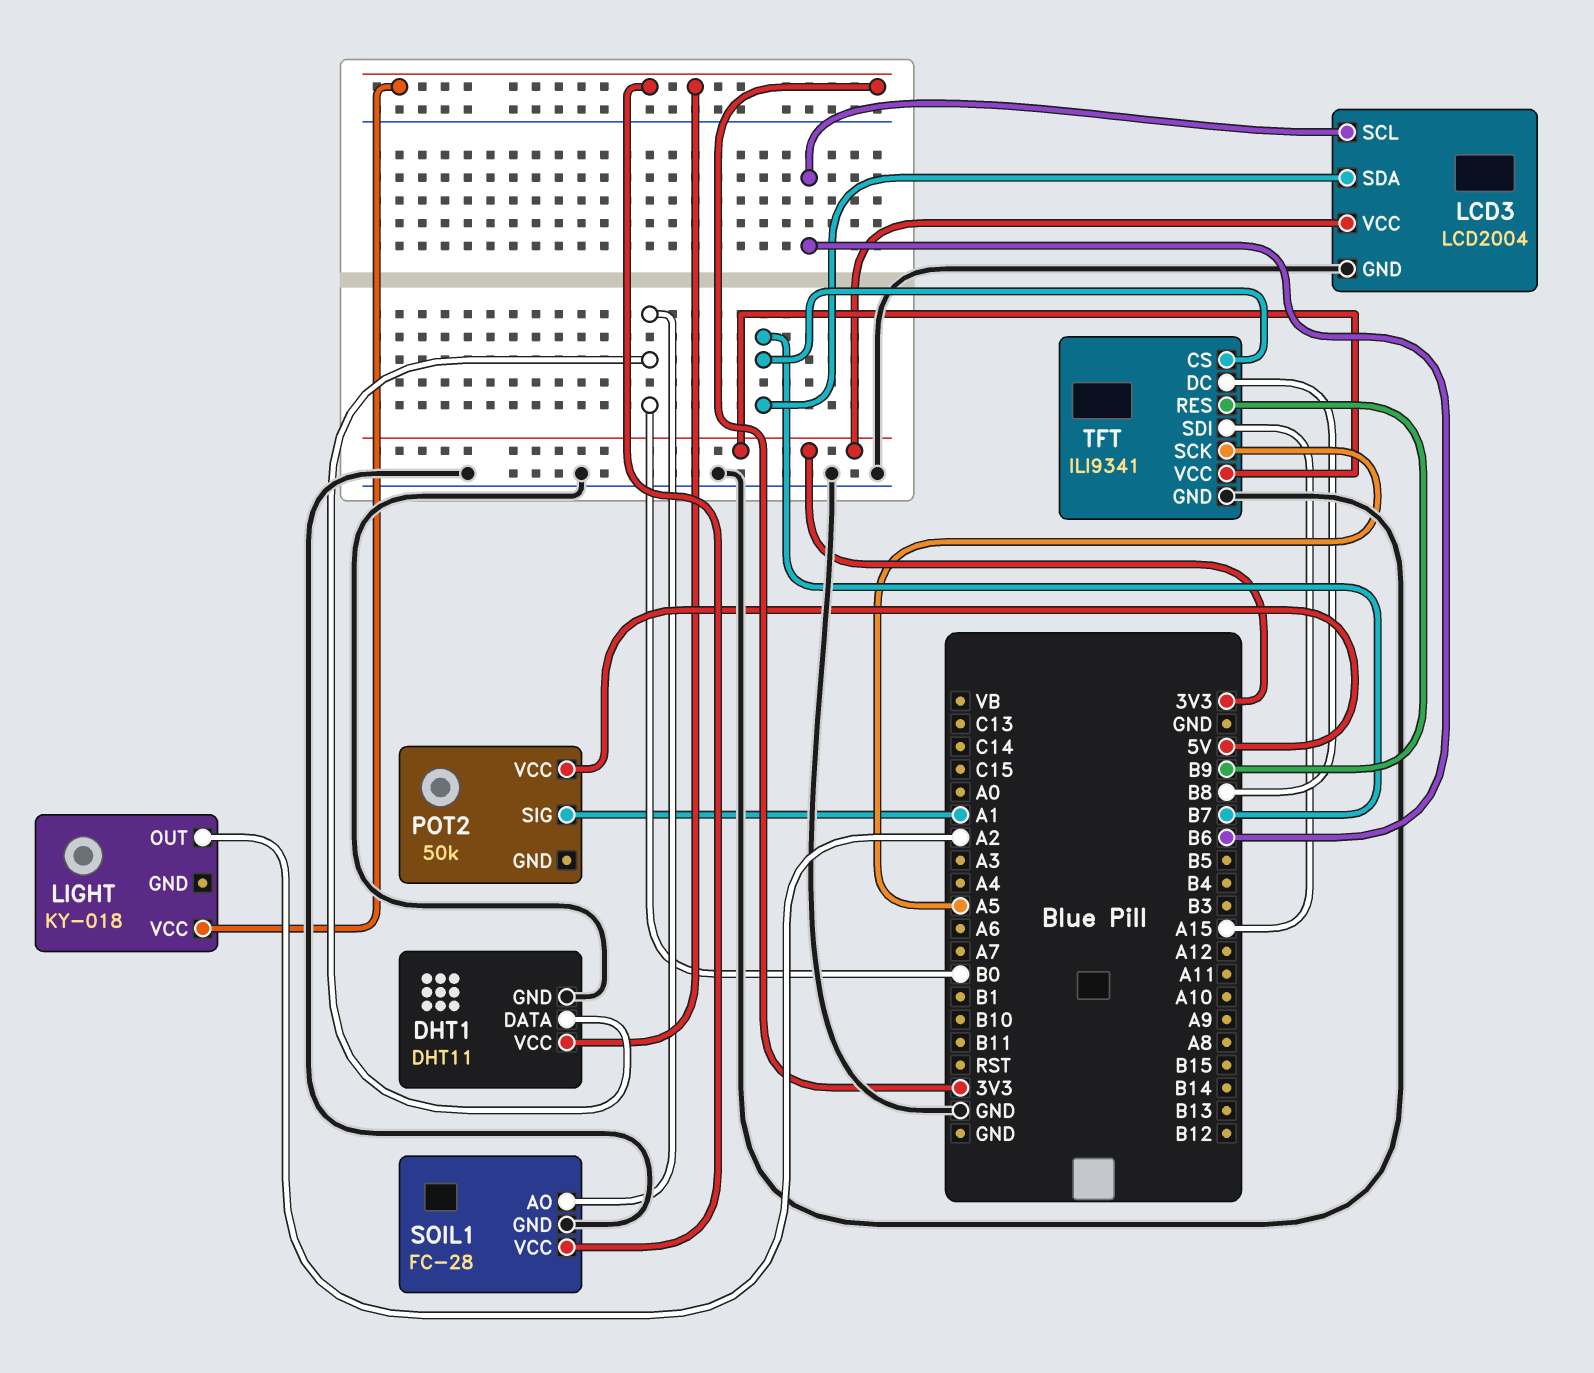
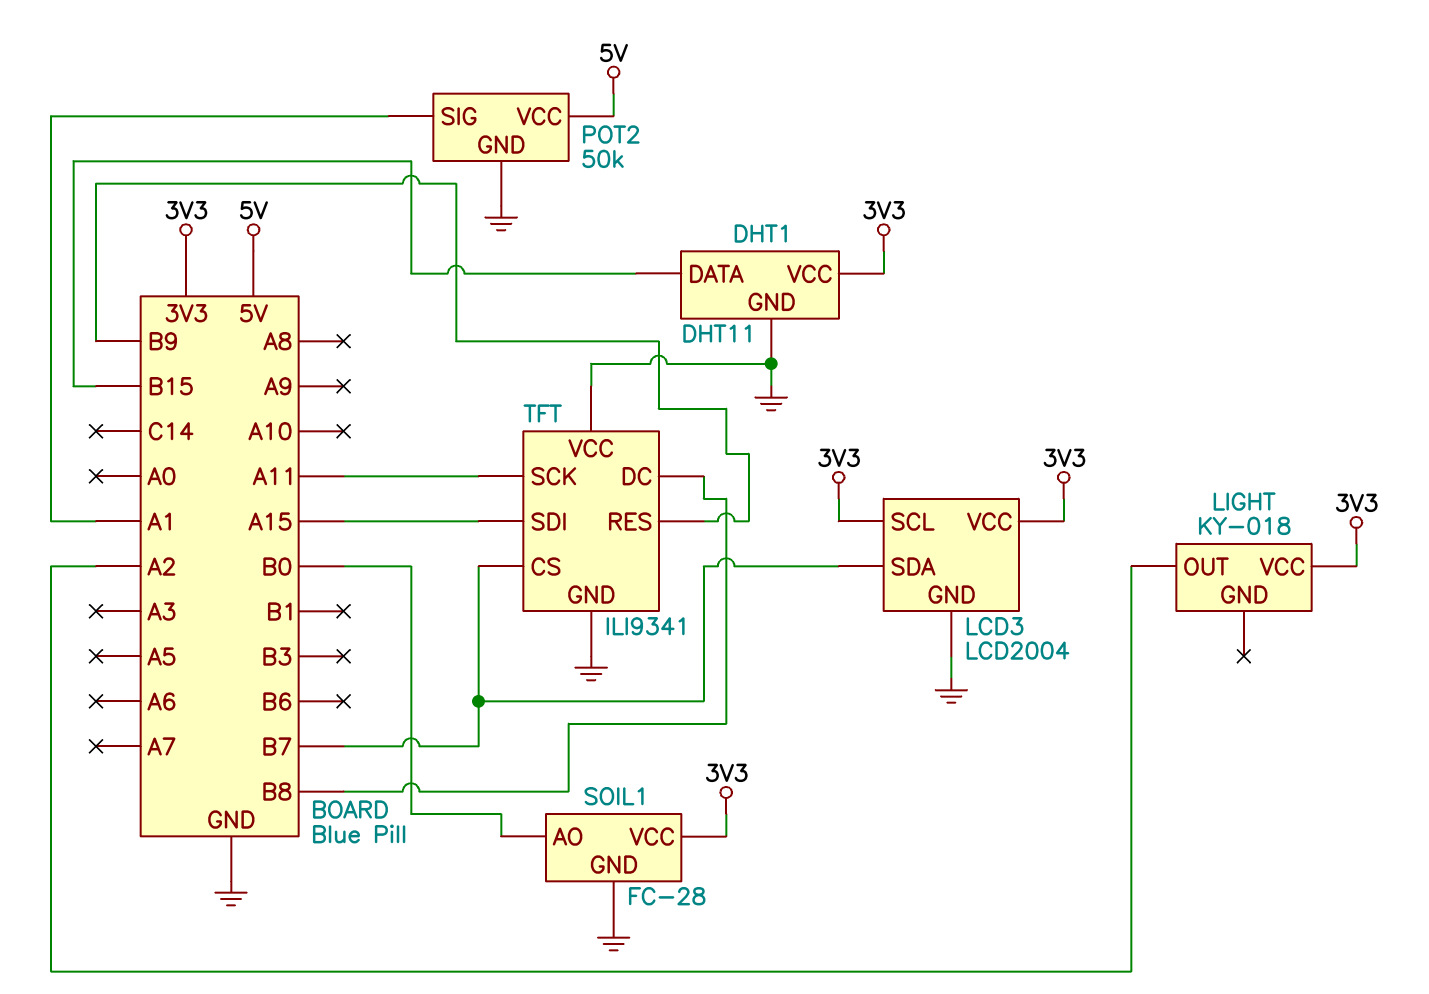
DHT1 pin DATA: B0 -> B15
LCD3 pin SCL: B6 -> 3V3
POT2 pin GND: none -> GND
TFT pin SCK: A5 -> A11
TFT pin VCC: 3V3 -> GND

